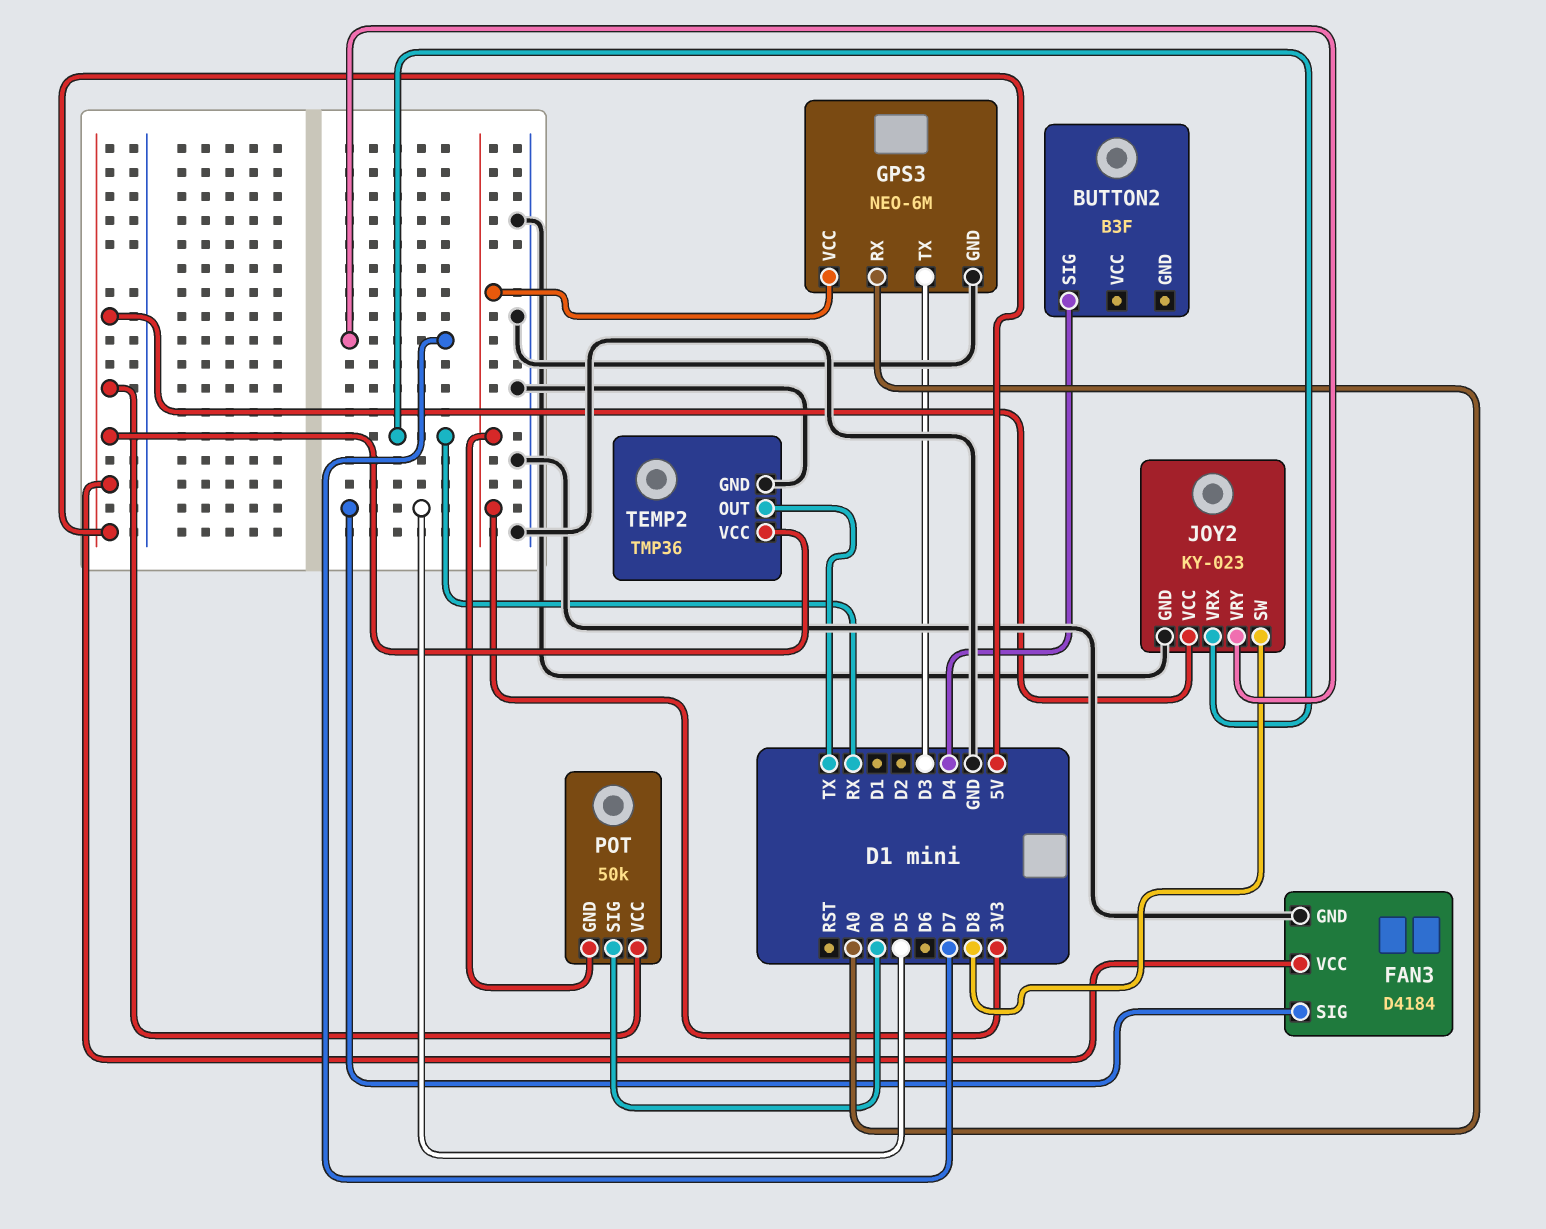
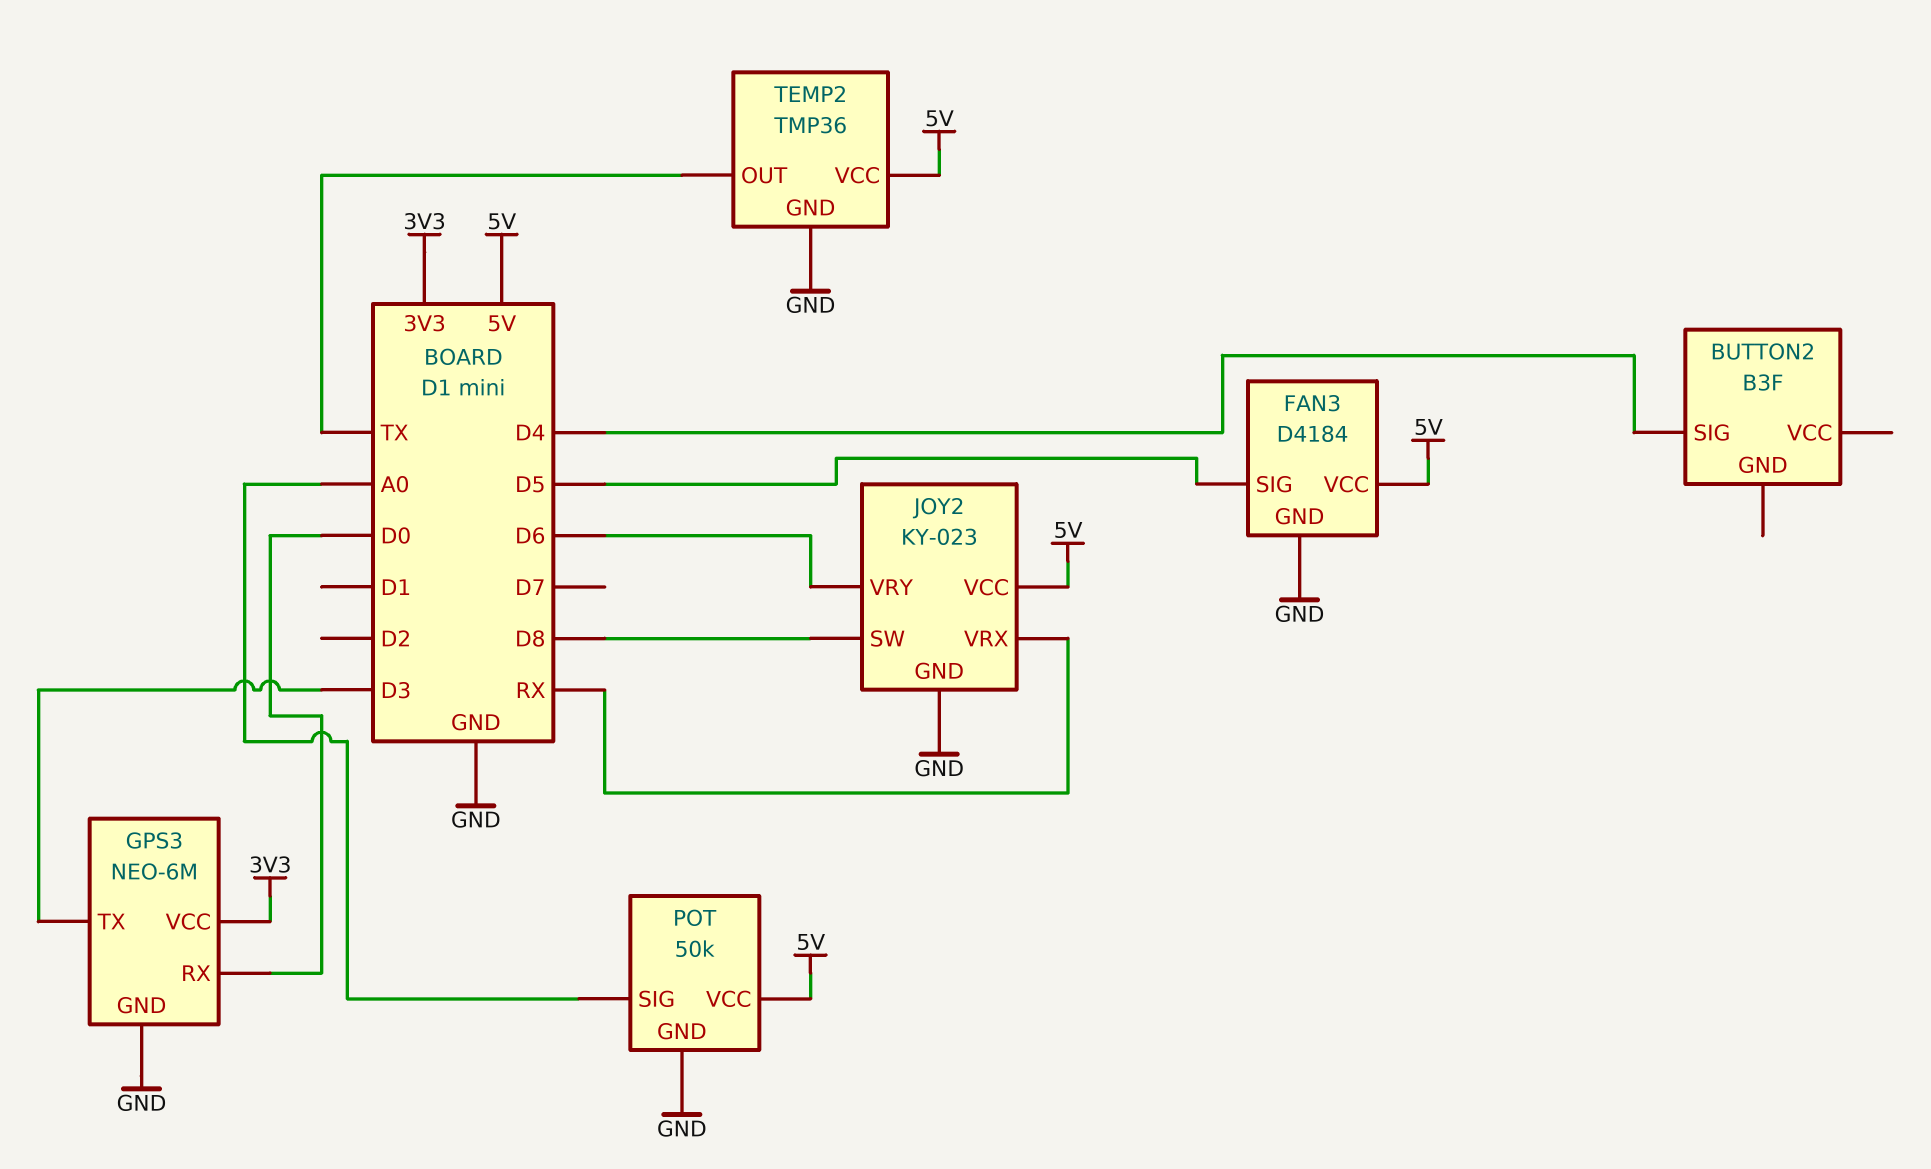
GPS3 pin RX: A0 -> D0
JOY2 pin VRY: D7 -> D6
POT pin GND: 3V3 -> GND
POT pin SIG: D0 -> A0

